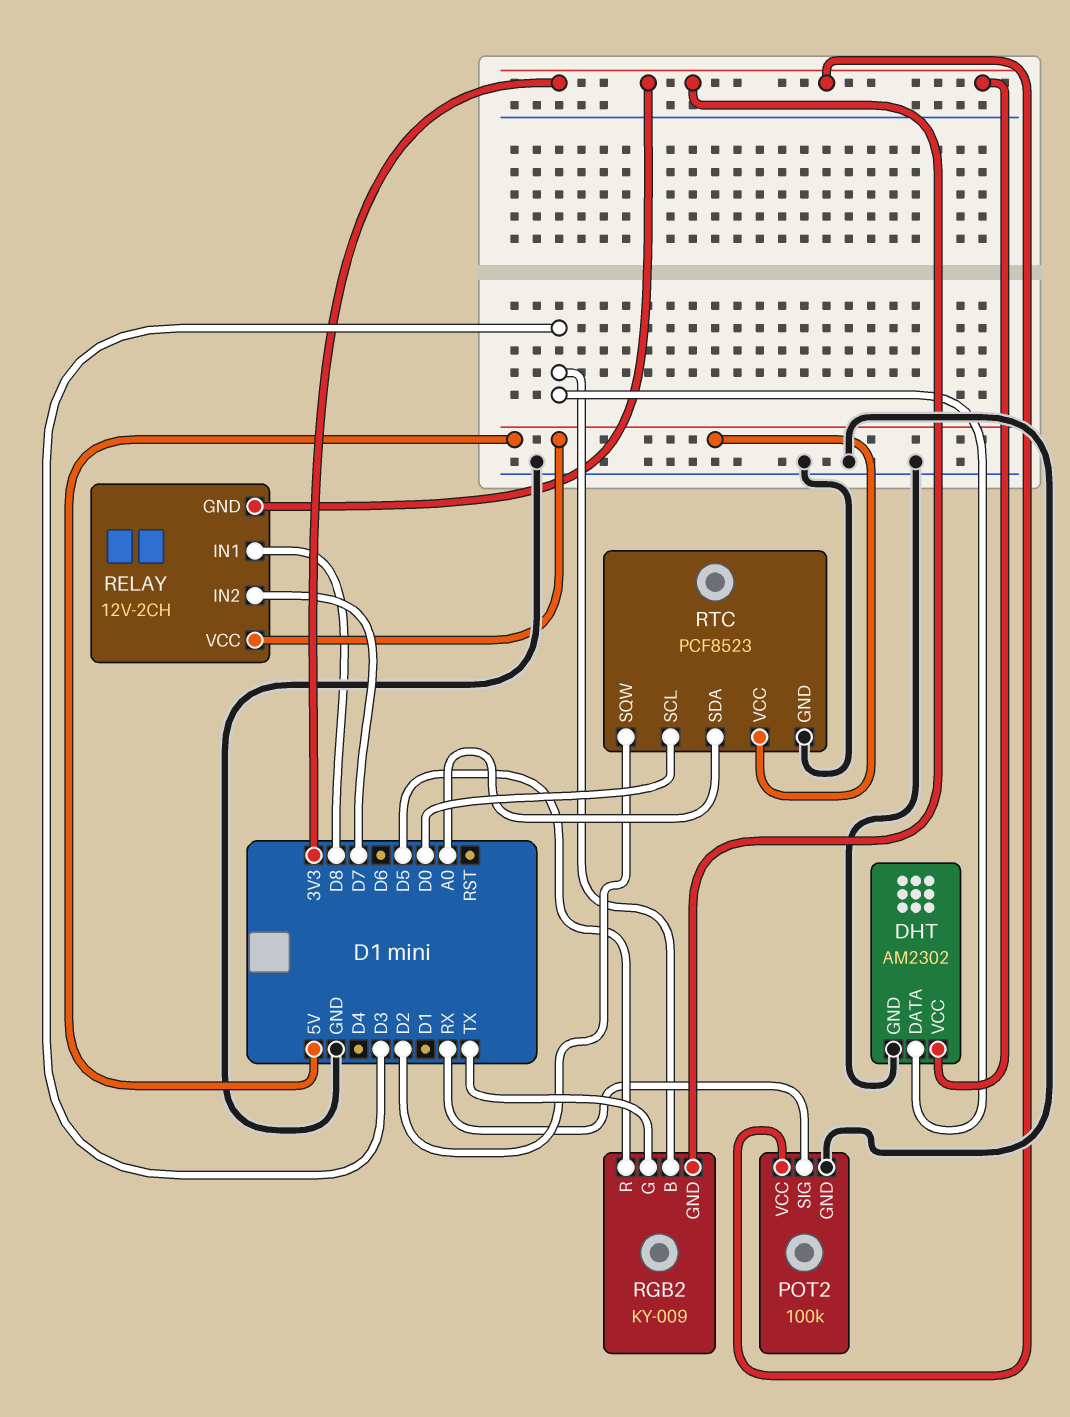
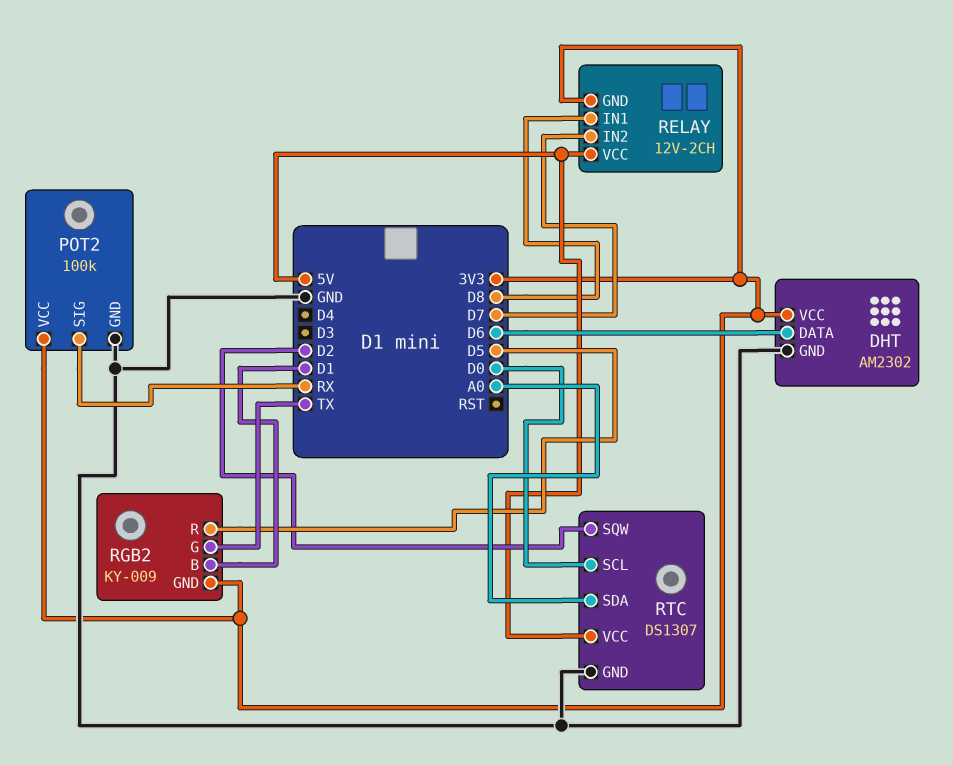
DHT pin DATA: D3 -> D6
RGB2 pin B: D3 -> D1
RTC: PCF8523 -> DS1307

